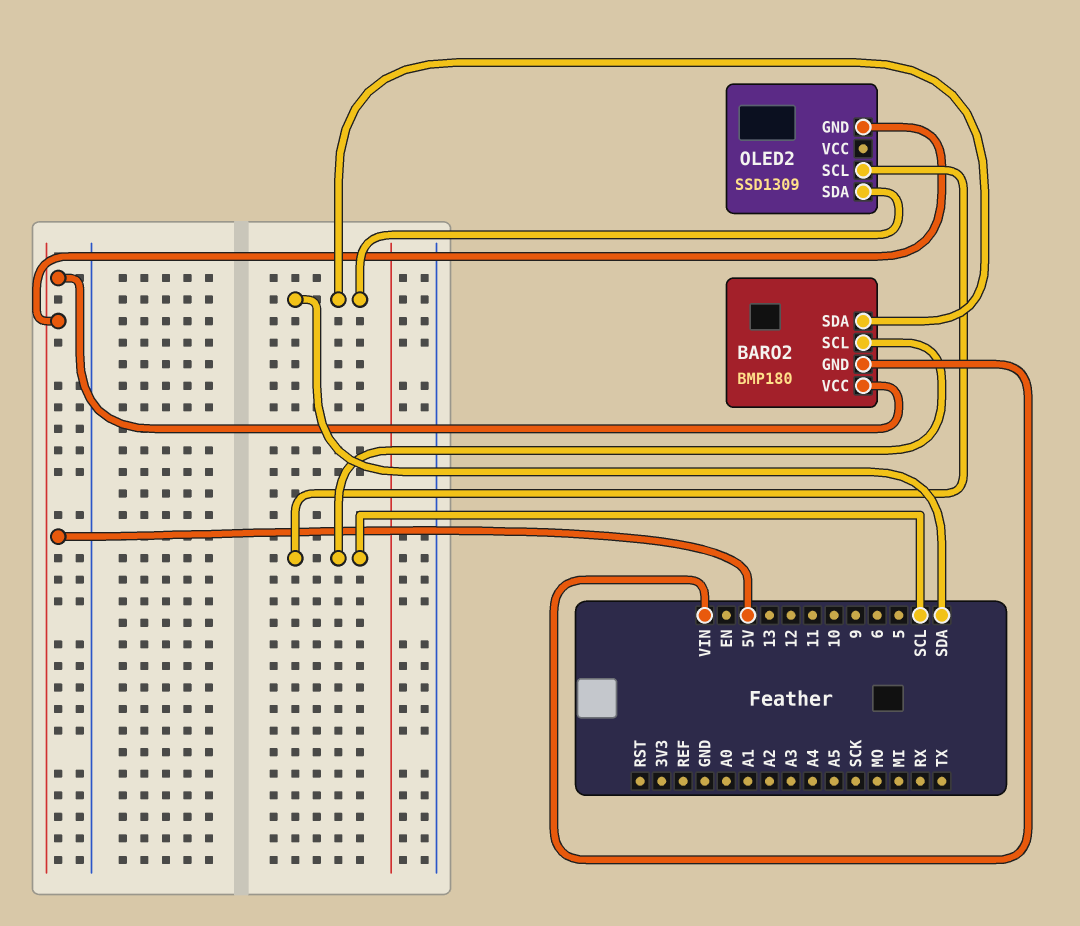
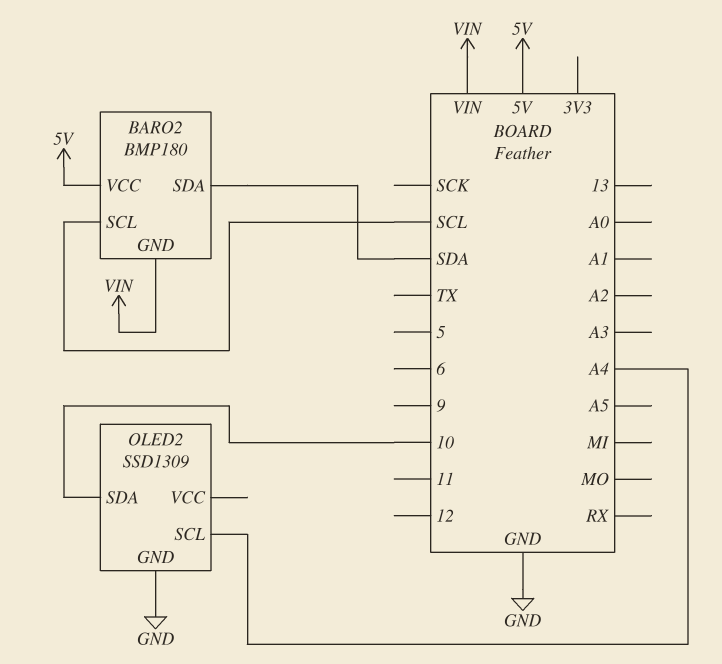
OLED2 pin GND: 5V -> GND
OLED2 pin SCL: SCL -> A4
OLED2 pin SDA: SDA -> 10

